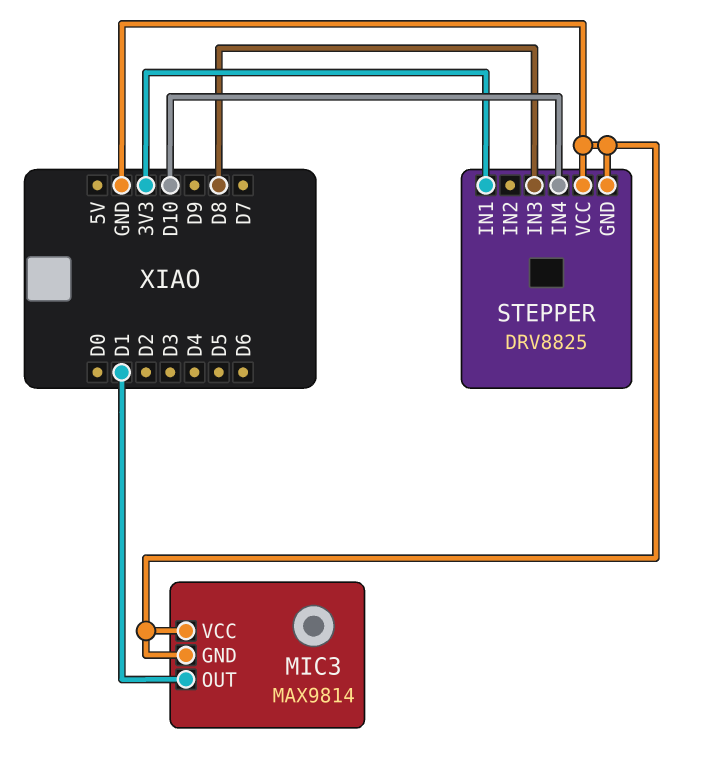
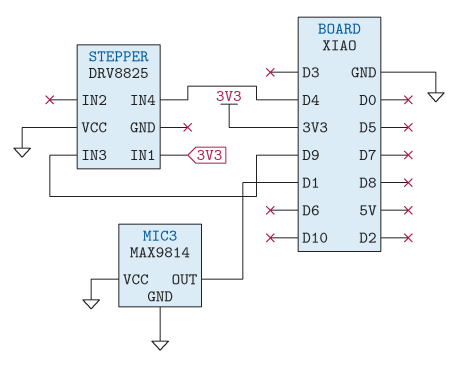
STEPPER pin GND: GND -> none
STEPPER pin IN3: D8 -> D9
STEPPER pin IN4: D10 -> D4

